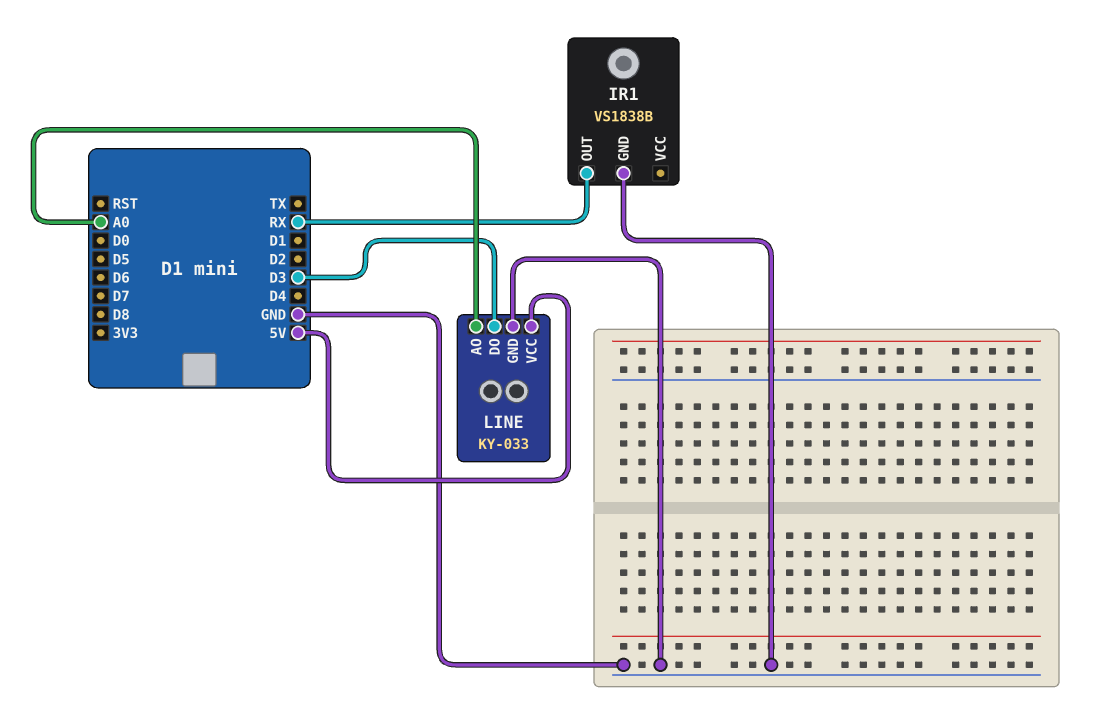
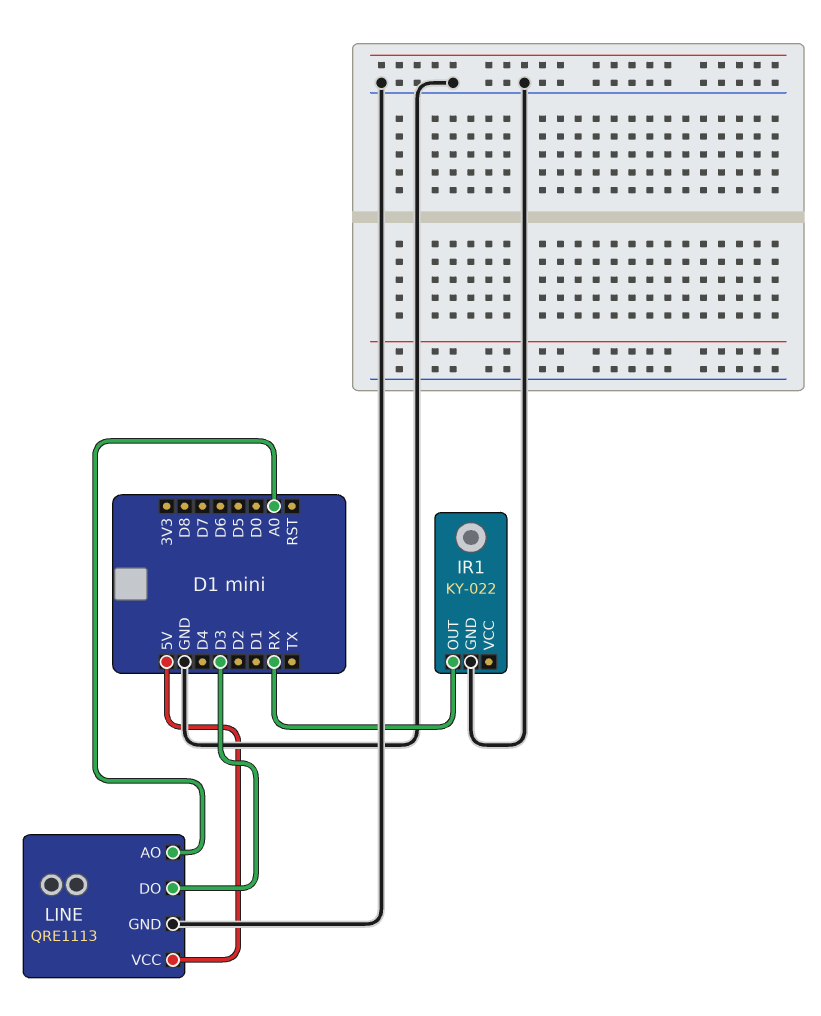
IR1: VS1838B -> KY-022
LINE: KY-033 -> QRE1113

